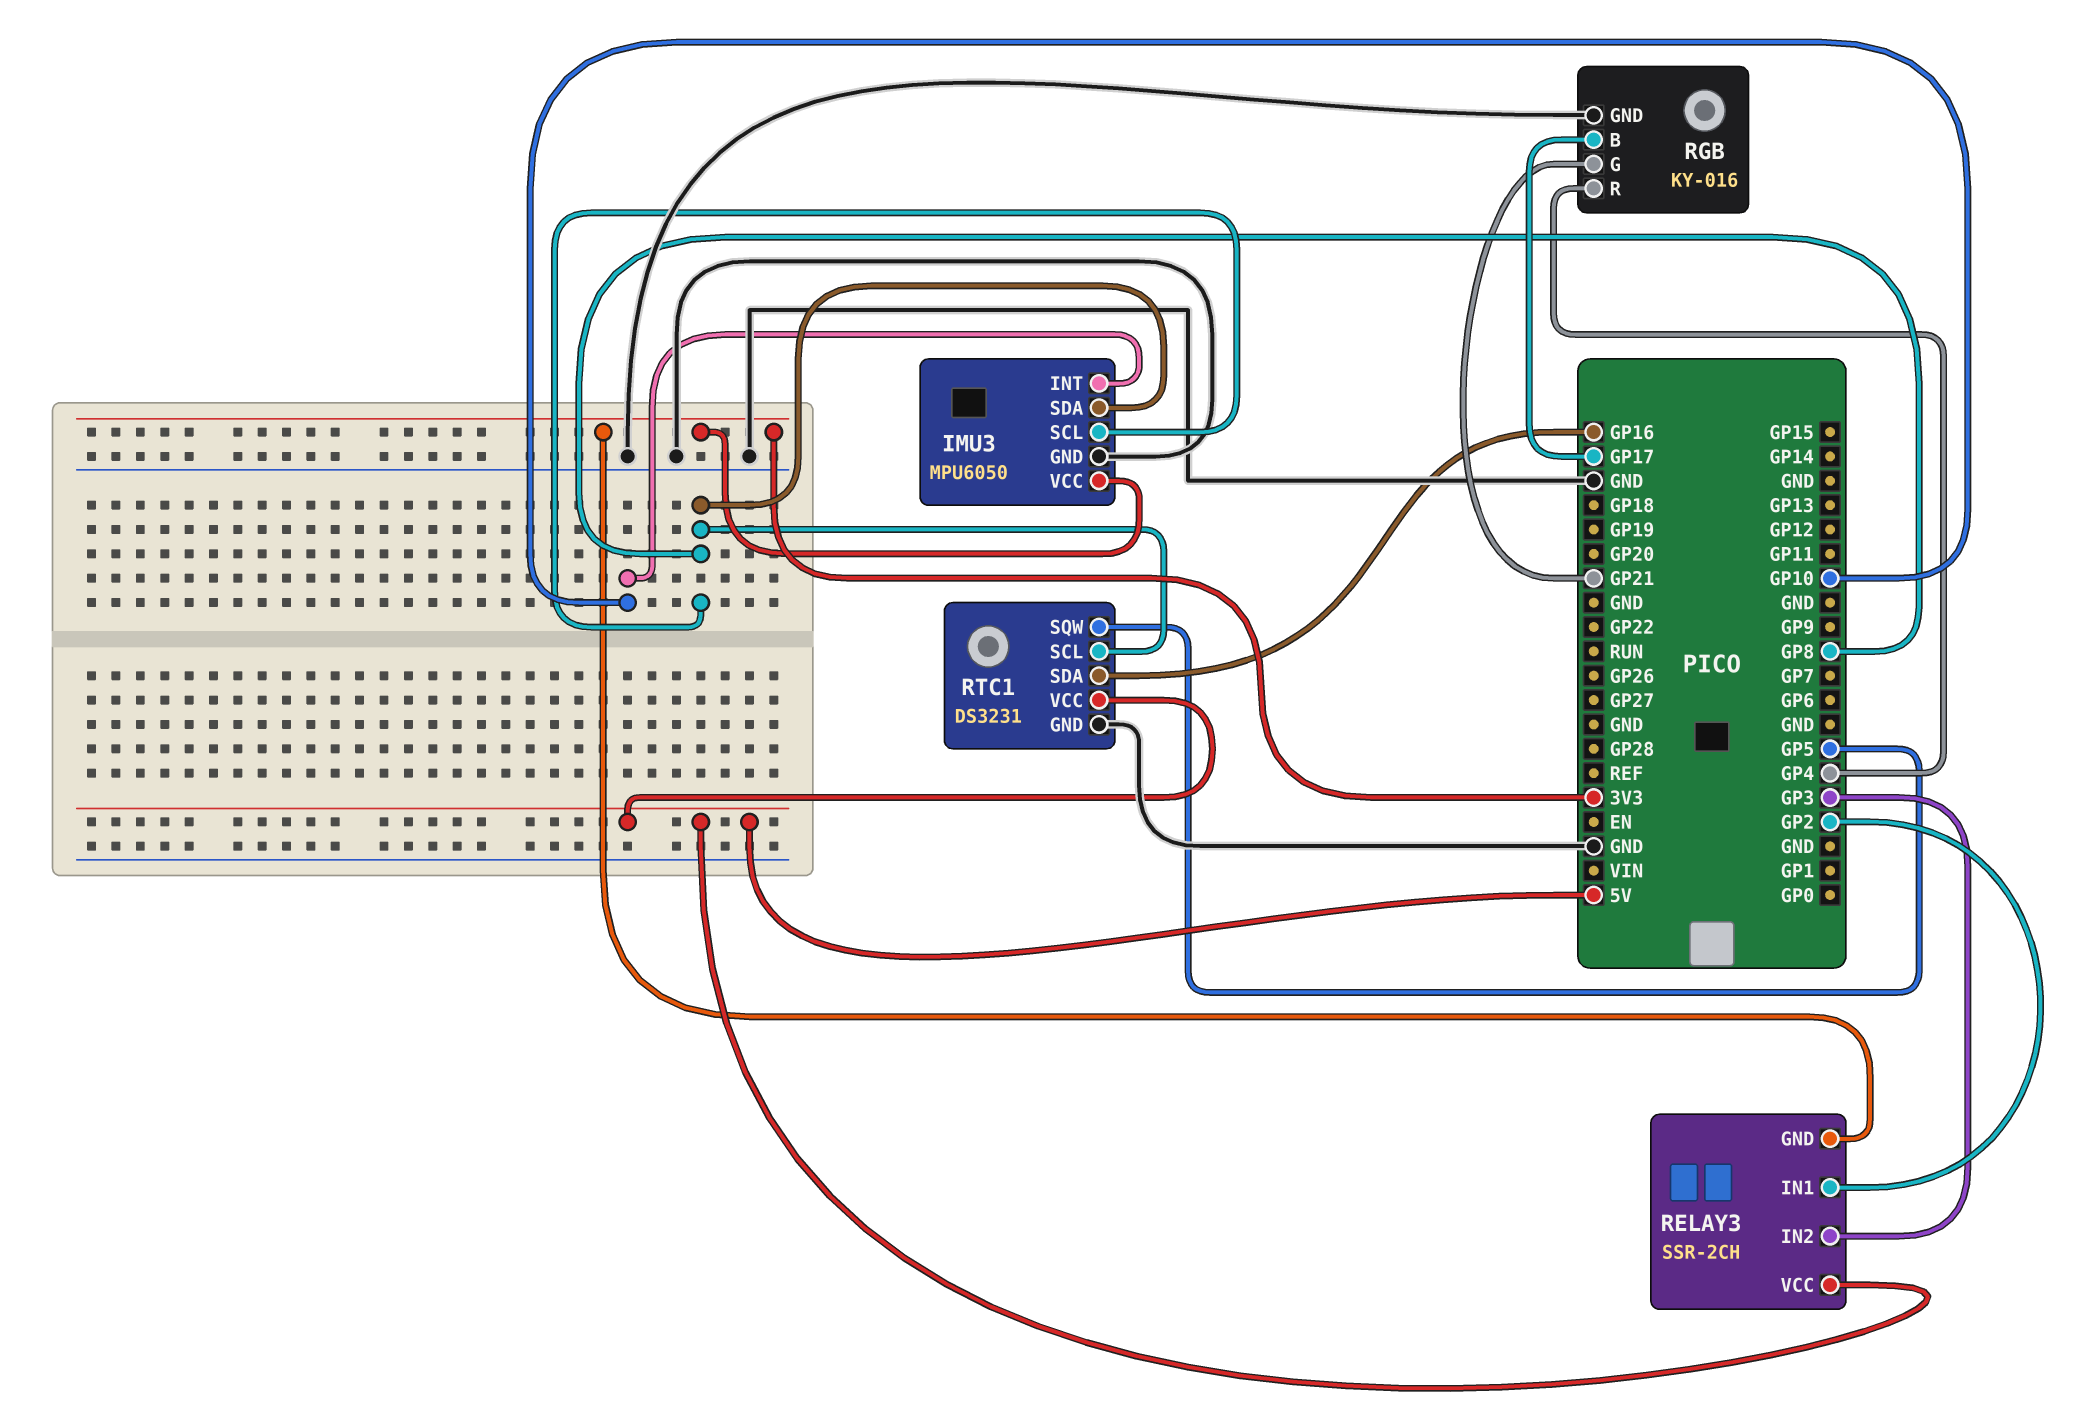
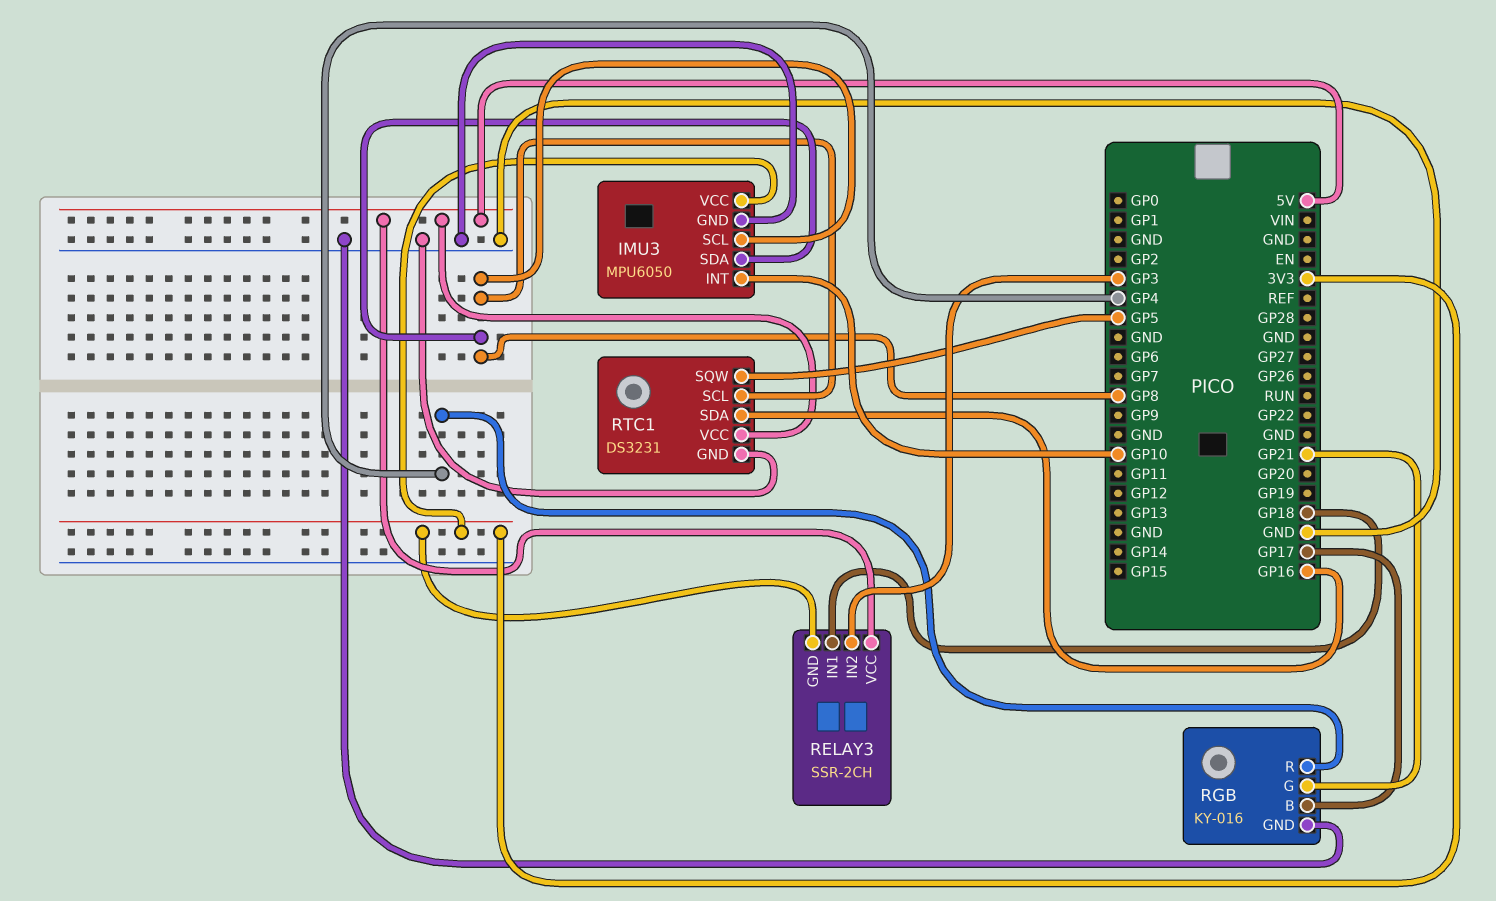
RELAY3 pin IN1: GP2 -> GP18

